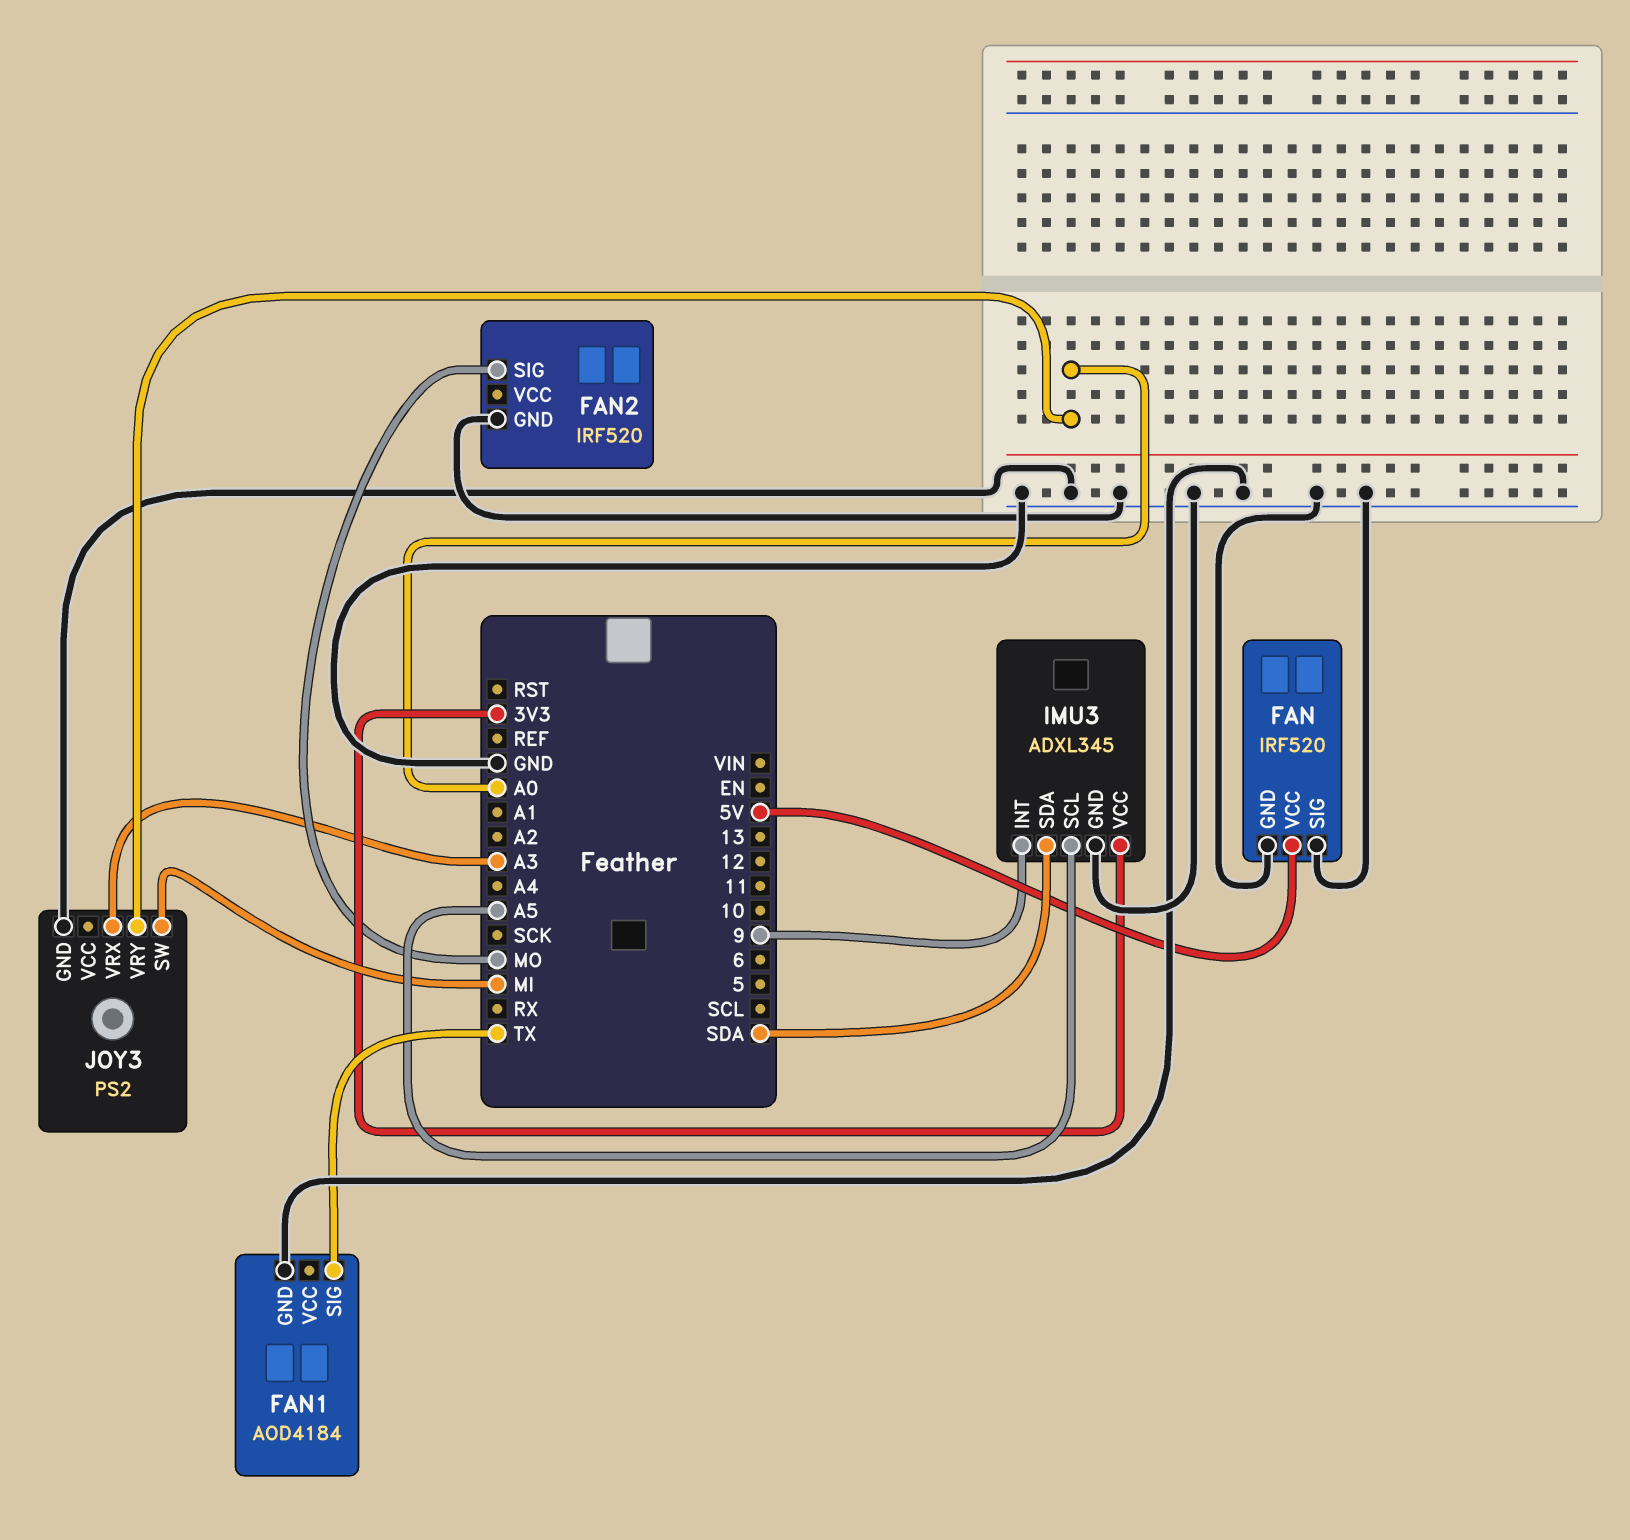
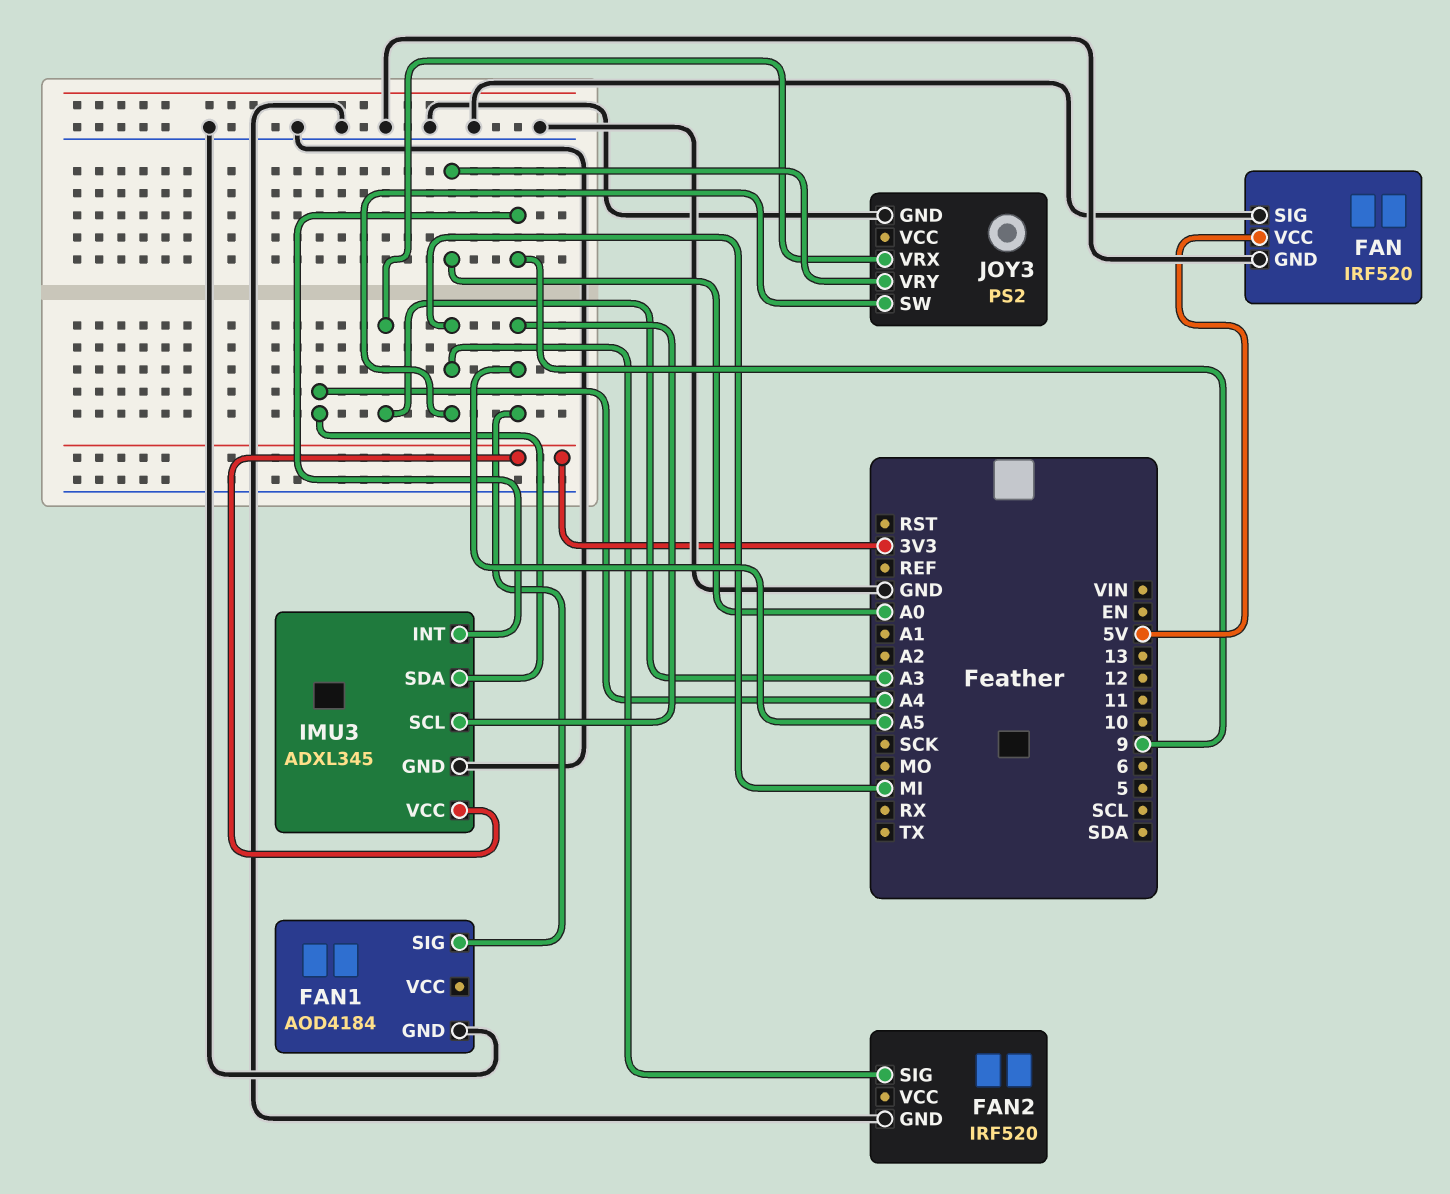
FAN1 pin SIG: TX -> A5
FAN2 pin SIG: MO -> MI
IMU3 pin SDA: SDA -> A4

